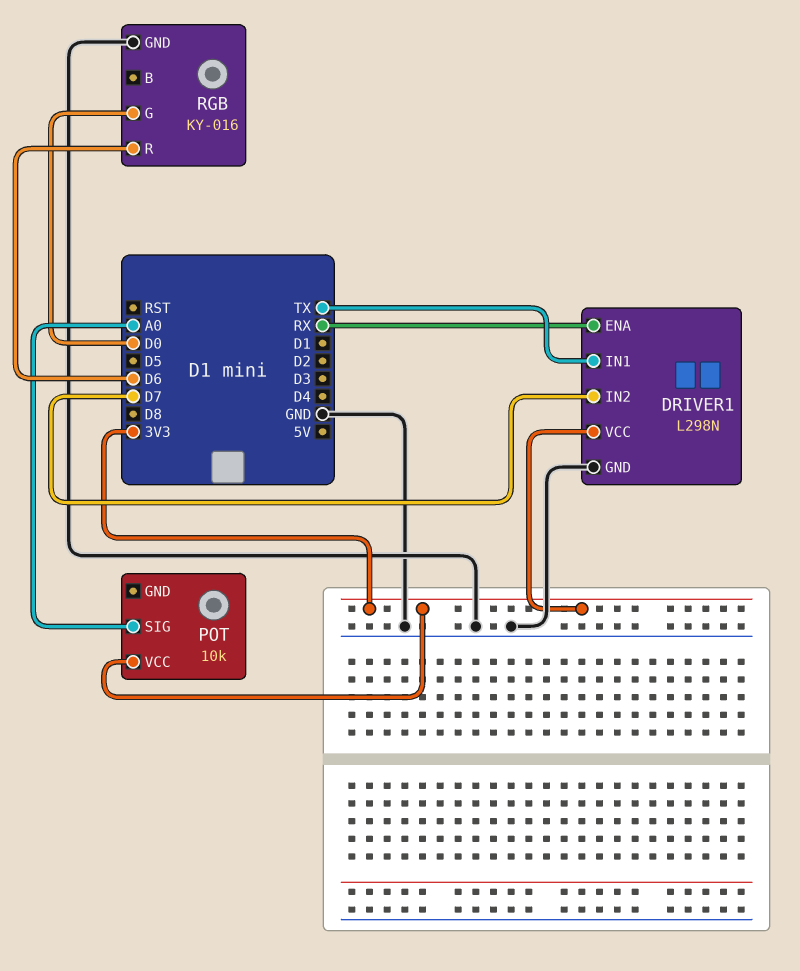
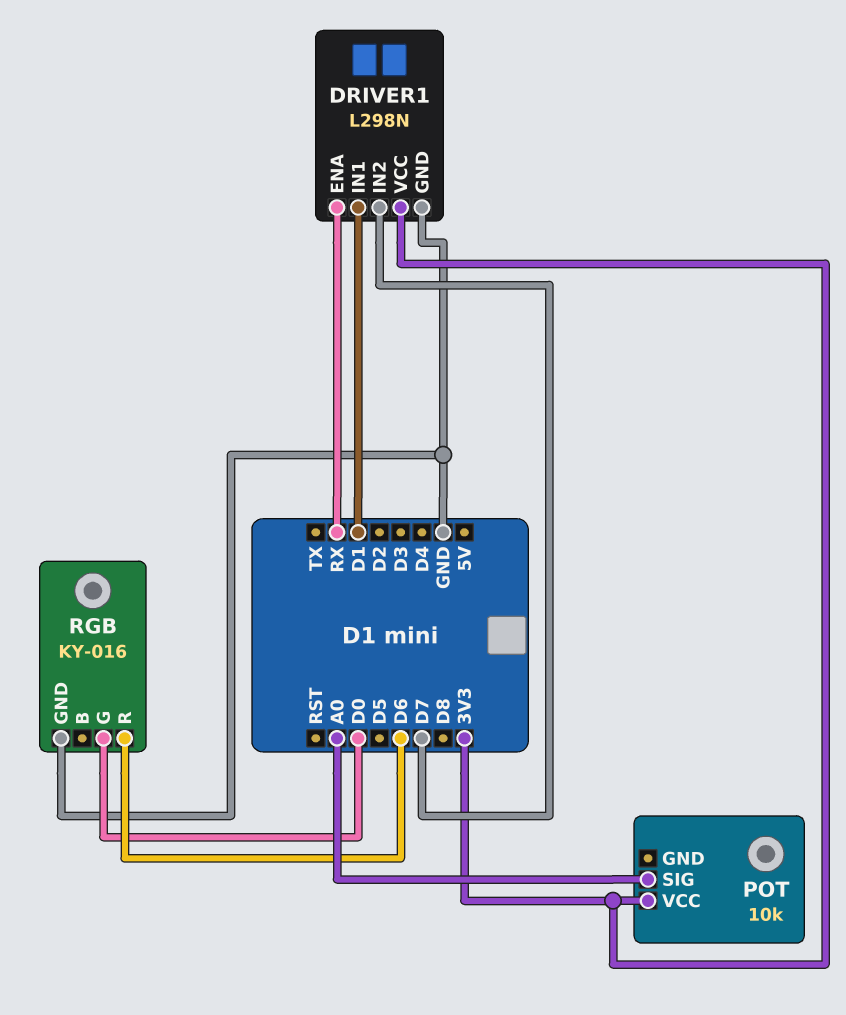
DRIVER1 pin IN1: TX -> D1

